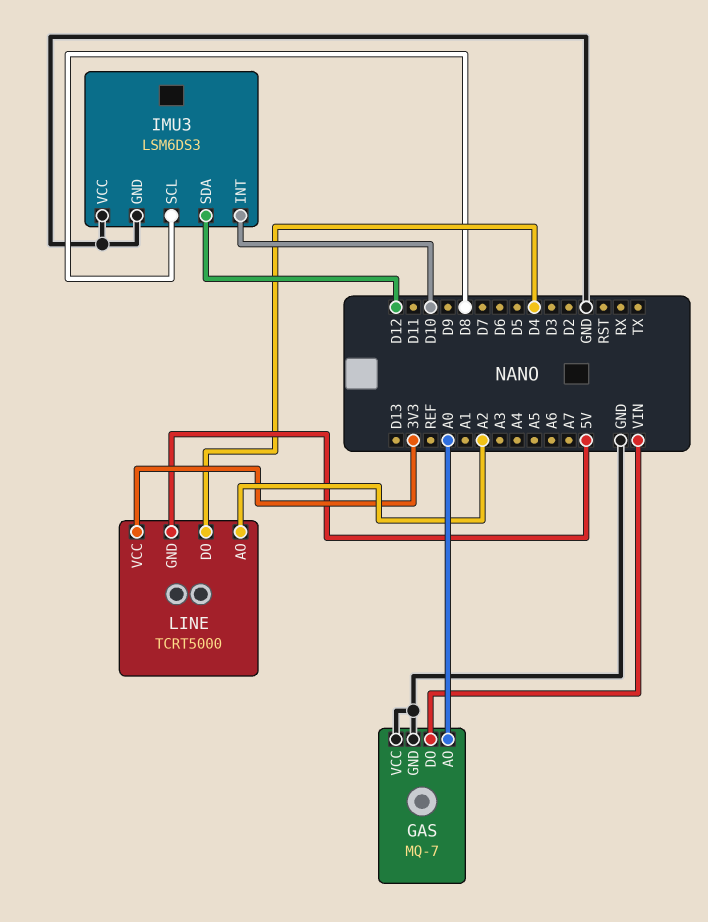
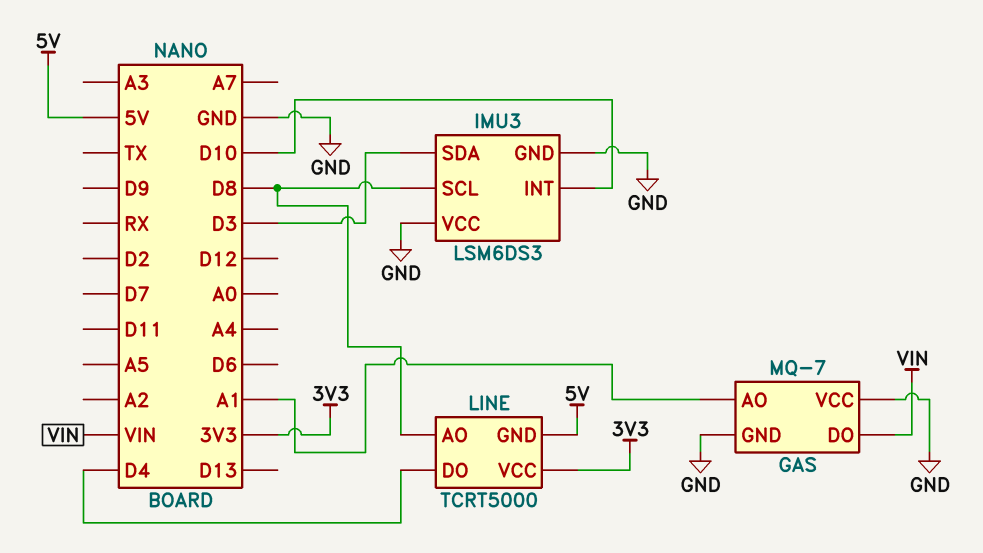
GAS pin AO: A0 -> A1
IMU3 pin SDA: D12 -> D3
LINE pin AO: A2 -> D8

